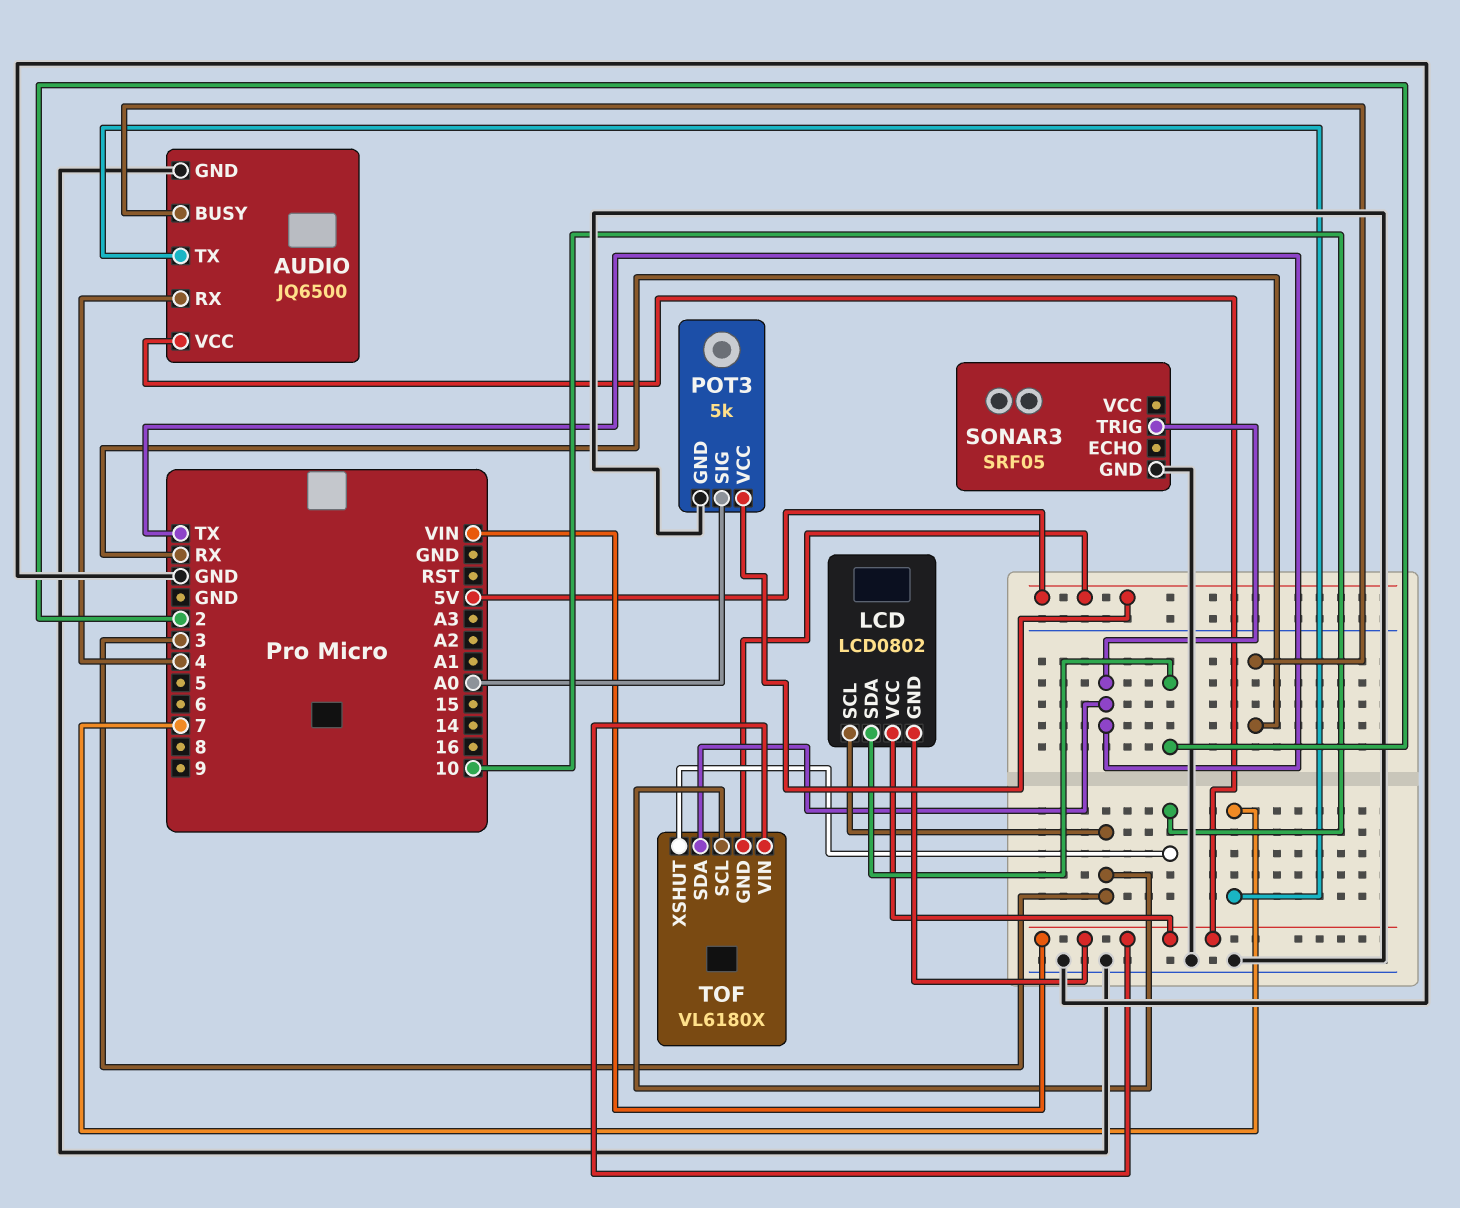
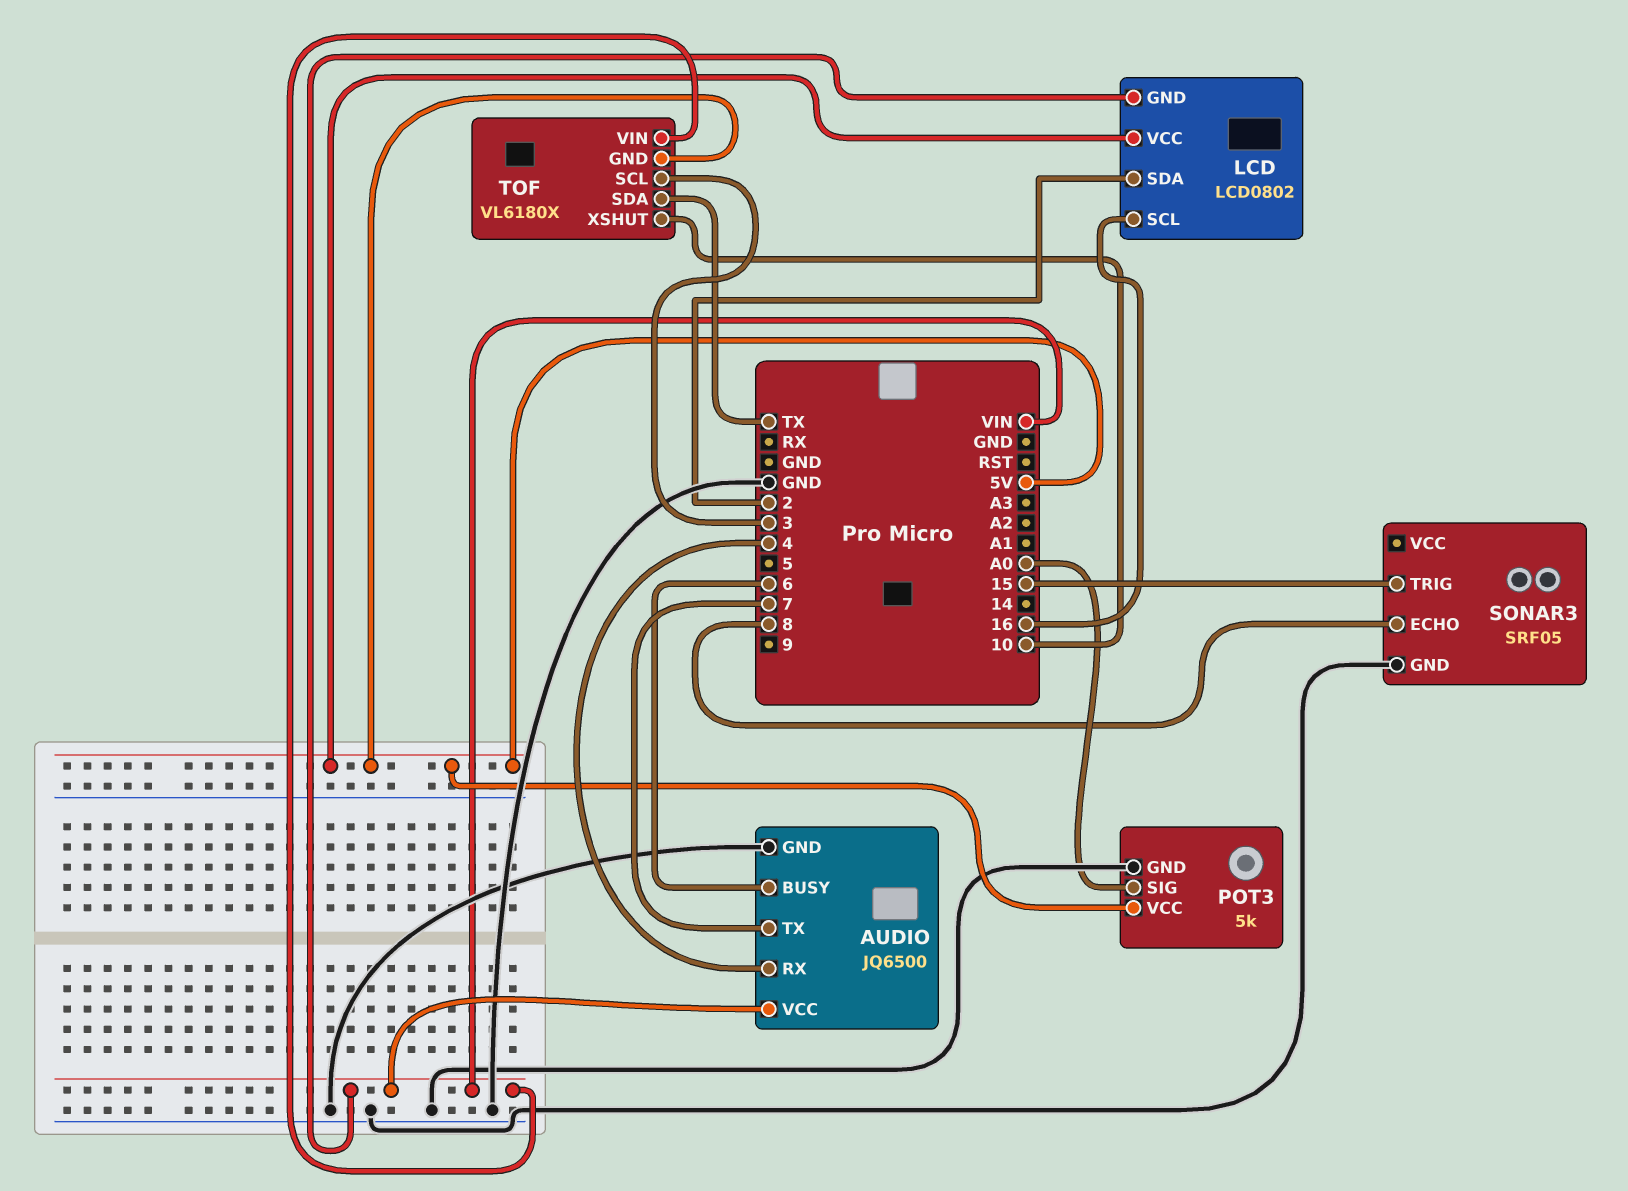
AUDIO pin BUSY: RX -> 6
LCD pin SCL: 3 -> 16
LCD pin VCC: VIN -> 5V
SONAR3 pin ECHO: none -> 8
SONAR3 pin TRIG: TX -> 15

